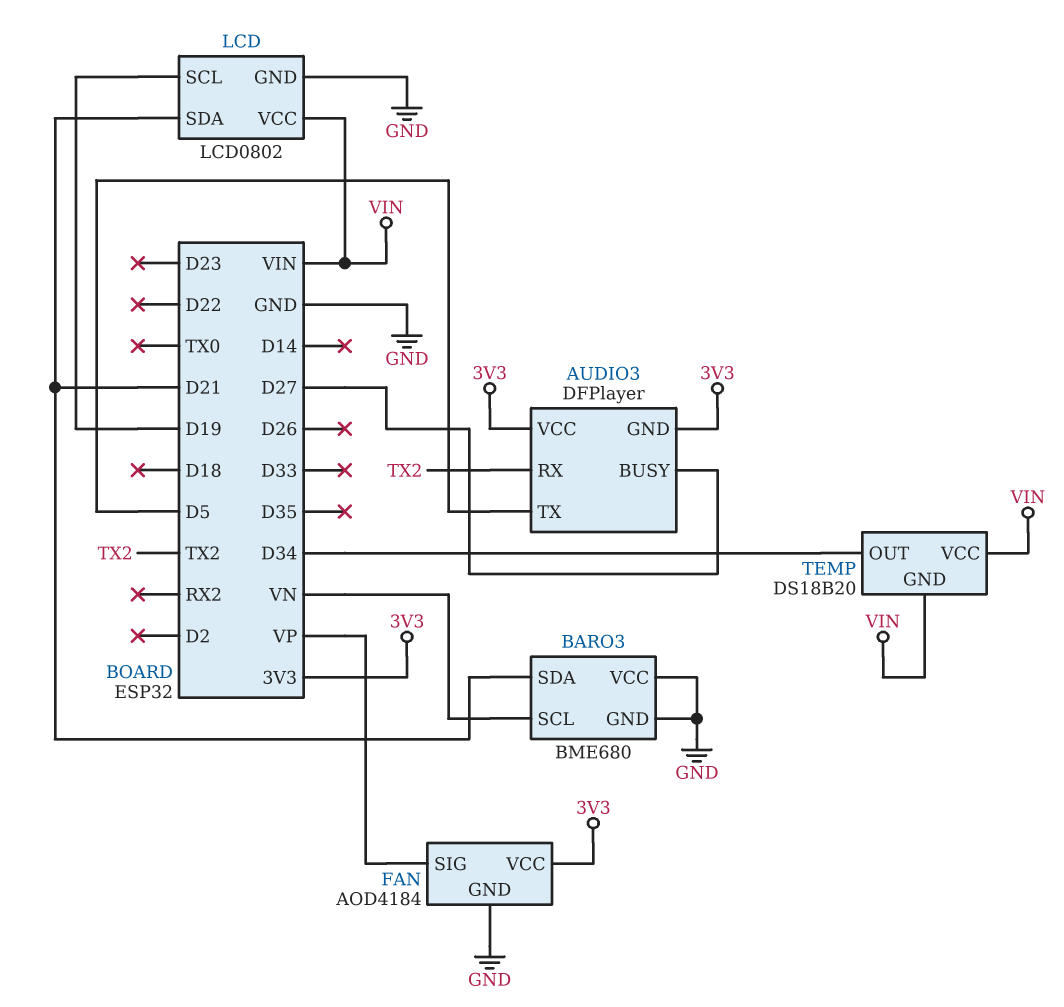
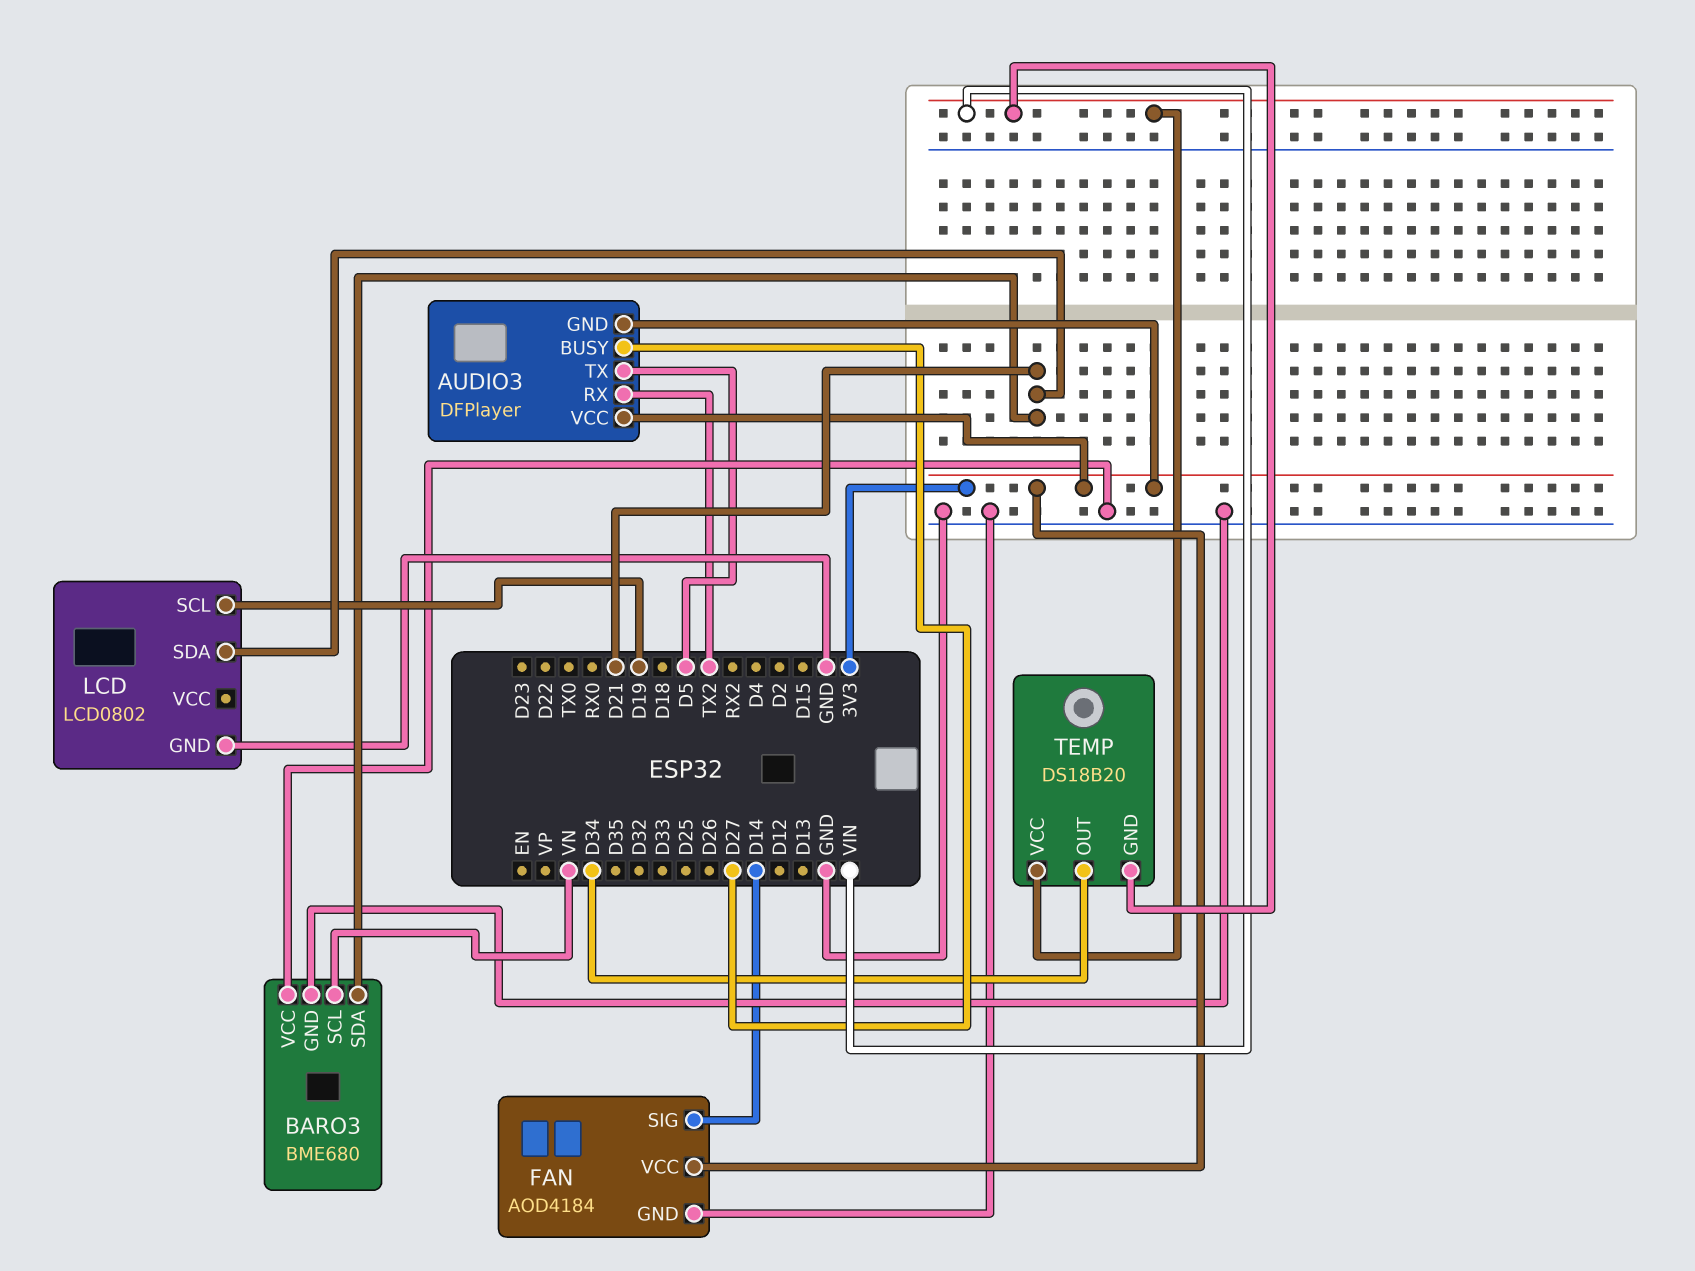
FAN pin SIG: VP -> D14
LCD pin VCC: VIN -> none

